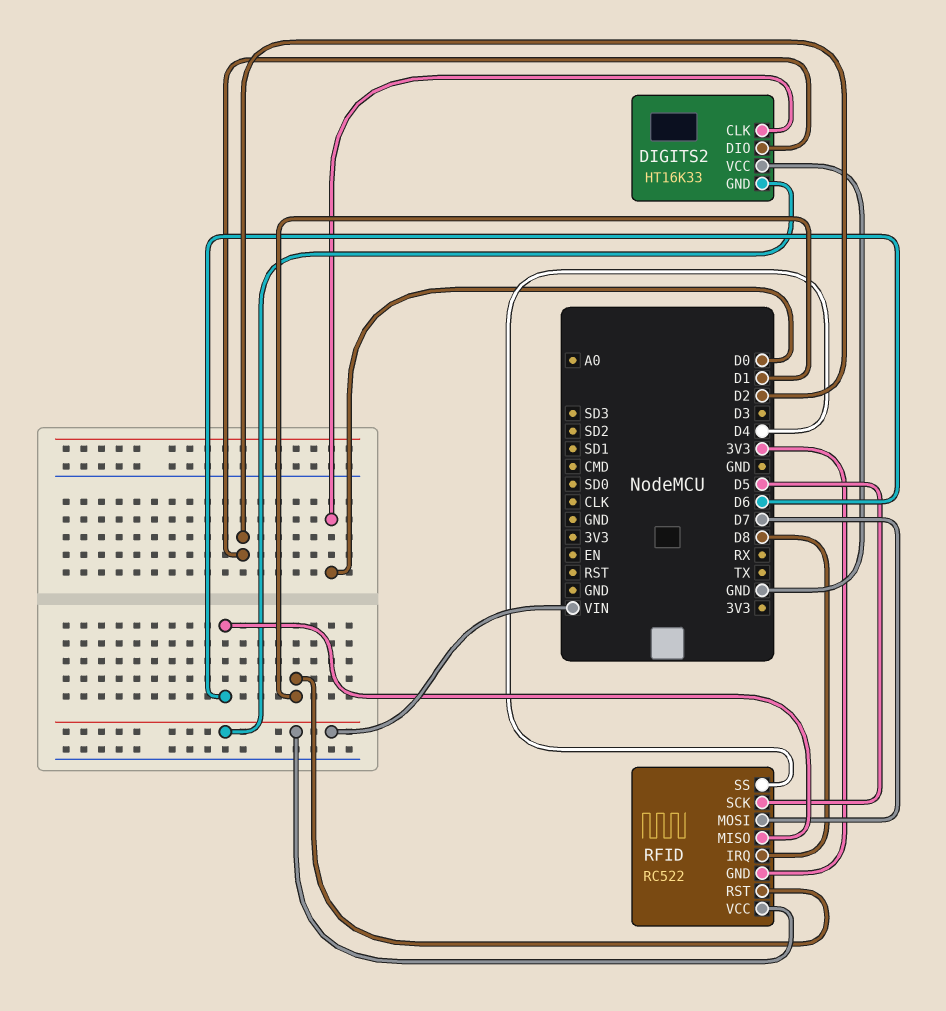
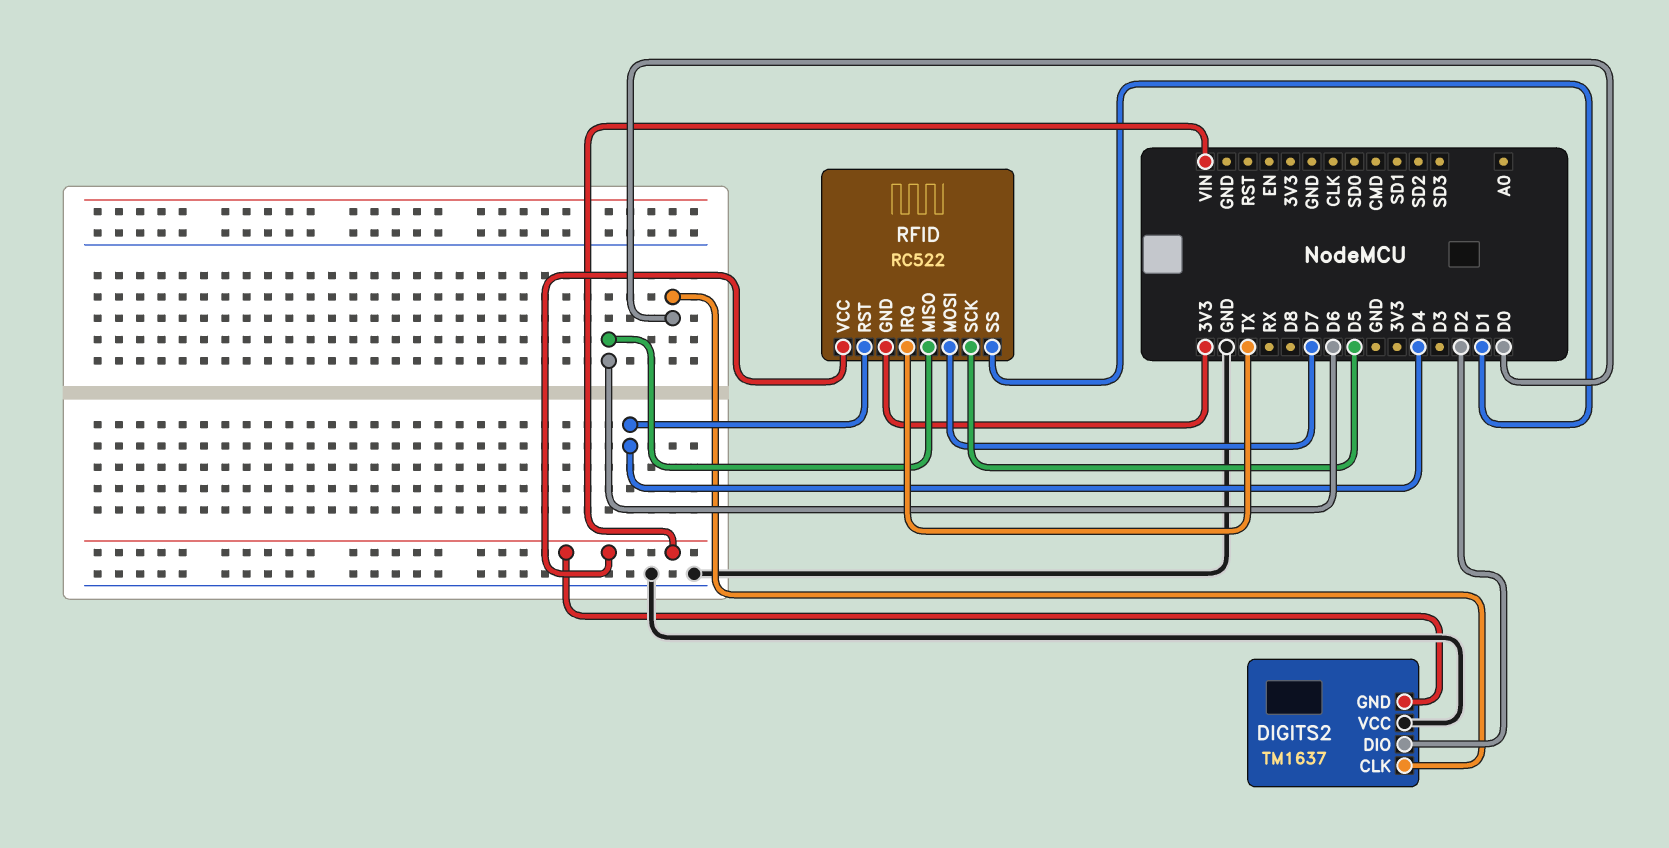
DIGITS2: HT16K33 -> TM1637
RFID pin IRQ: D8 -> TX
RFID pin RST: D1 -> D4
RFID pin SS: D4 -> D1

